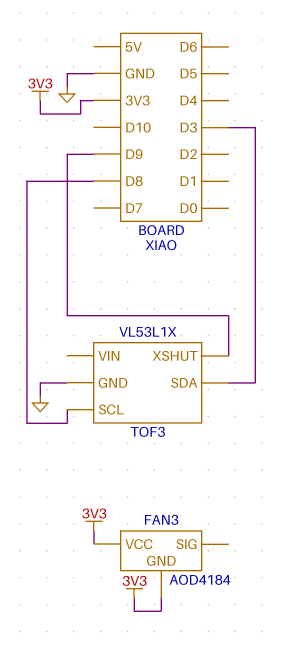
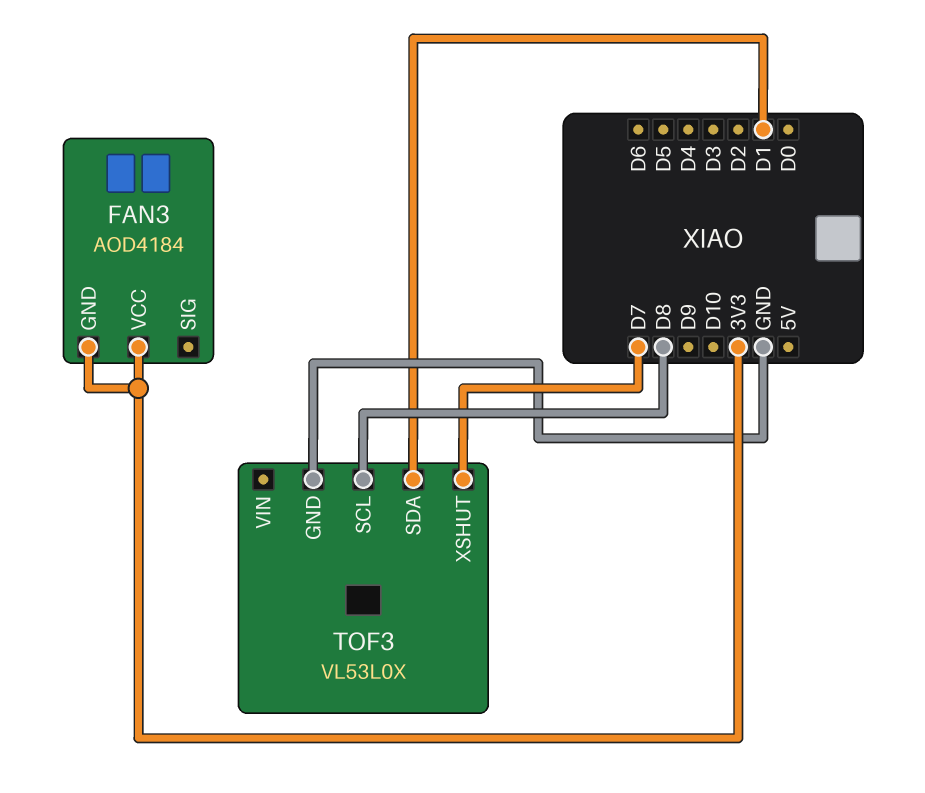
TOF3: VL53L1X -> VL53L0X
TOF3 pin SDA: D3 -> D1
TOF3 pin XSHUT: D9 -> D7

